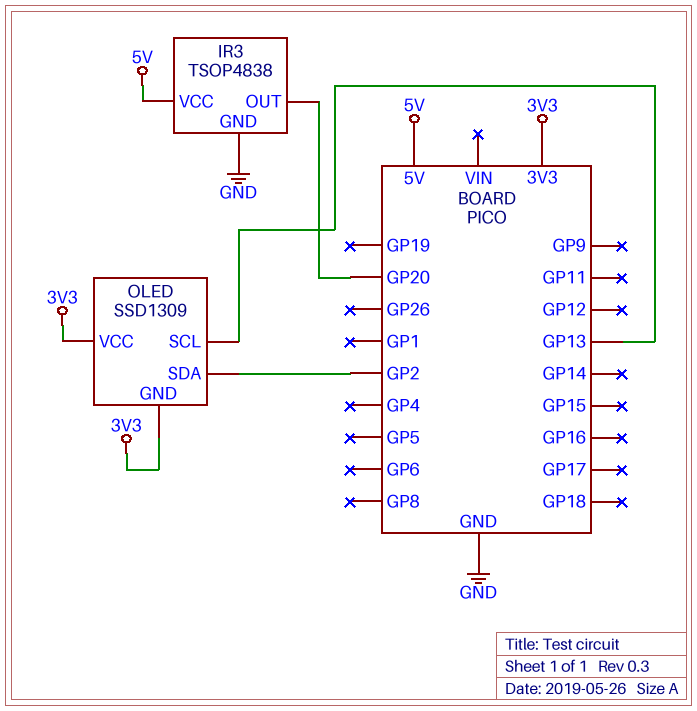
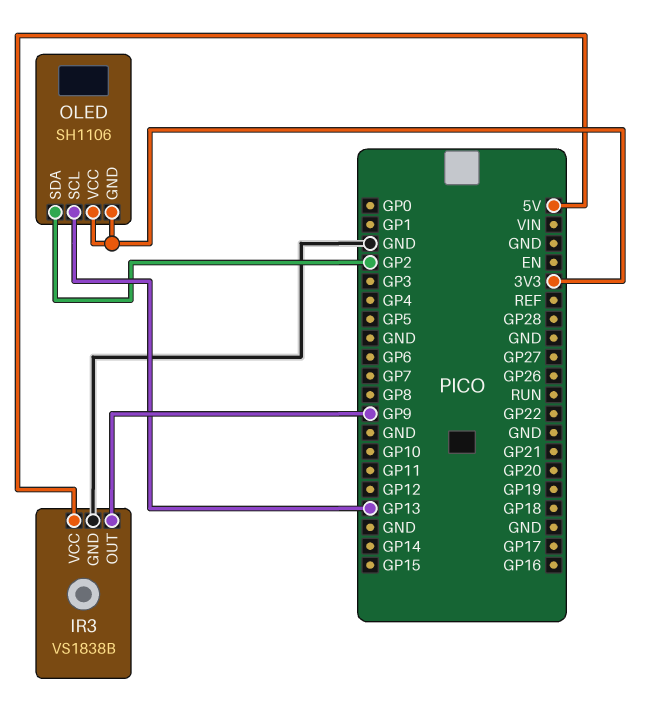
IR3: TSOP4838 -> VS1838B
IR3 pin OUT: GP20 -> GP9
OLED: SSD1309 -> SH1106

